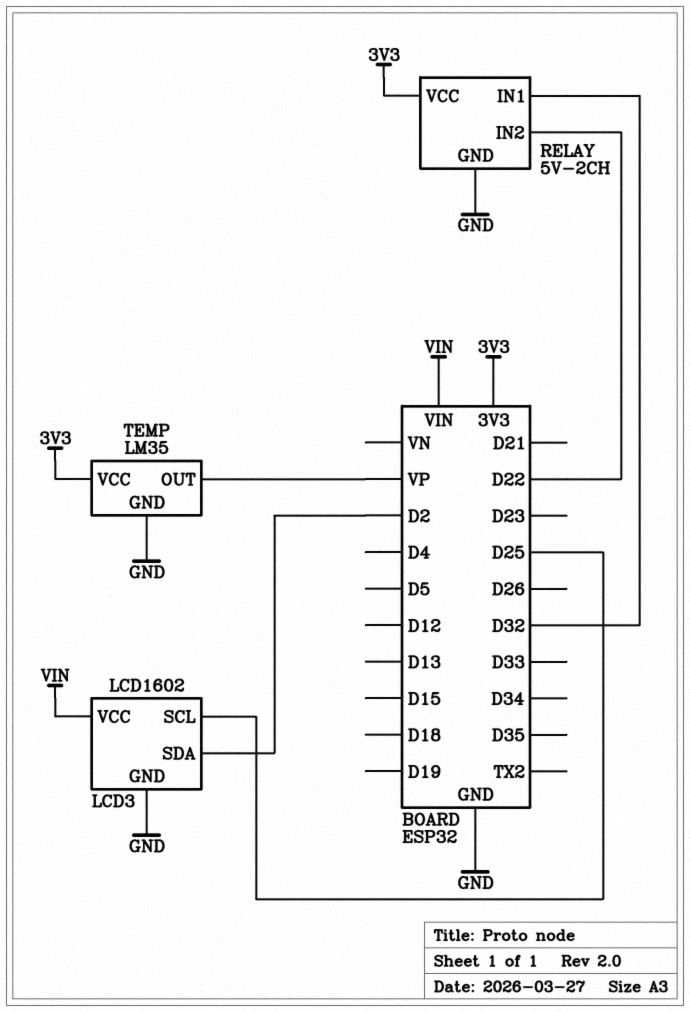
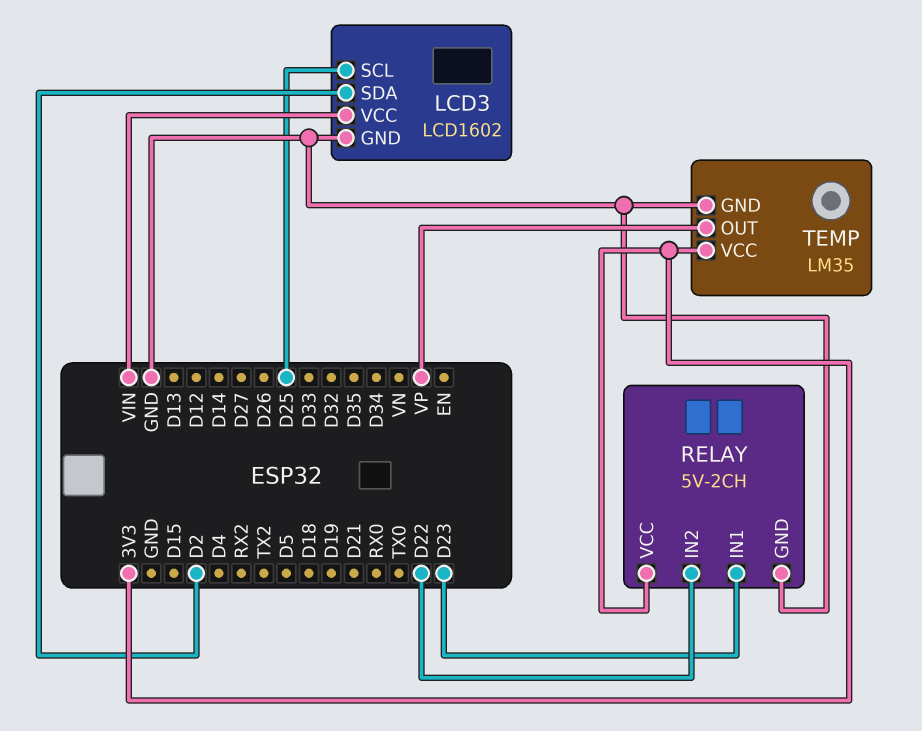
RELAY pin IN1: D32 -> D23

